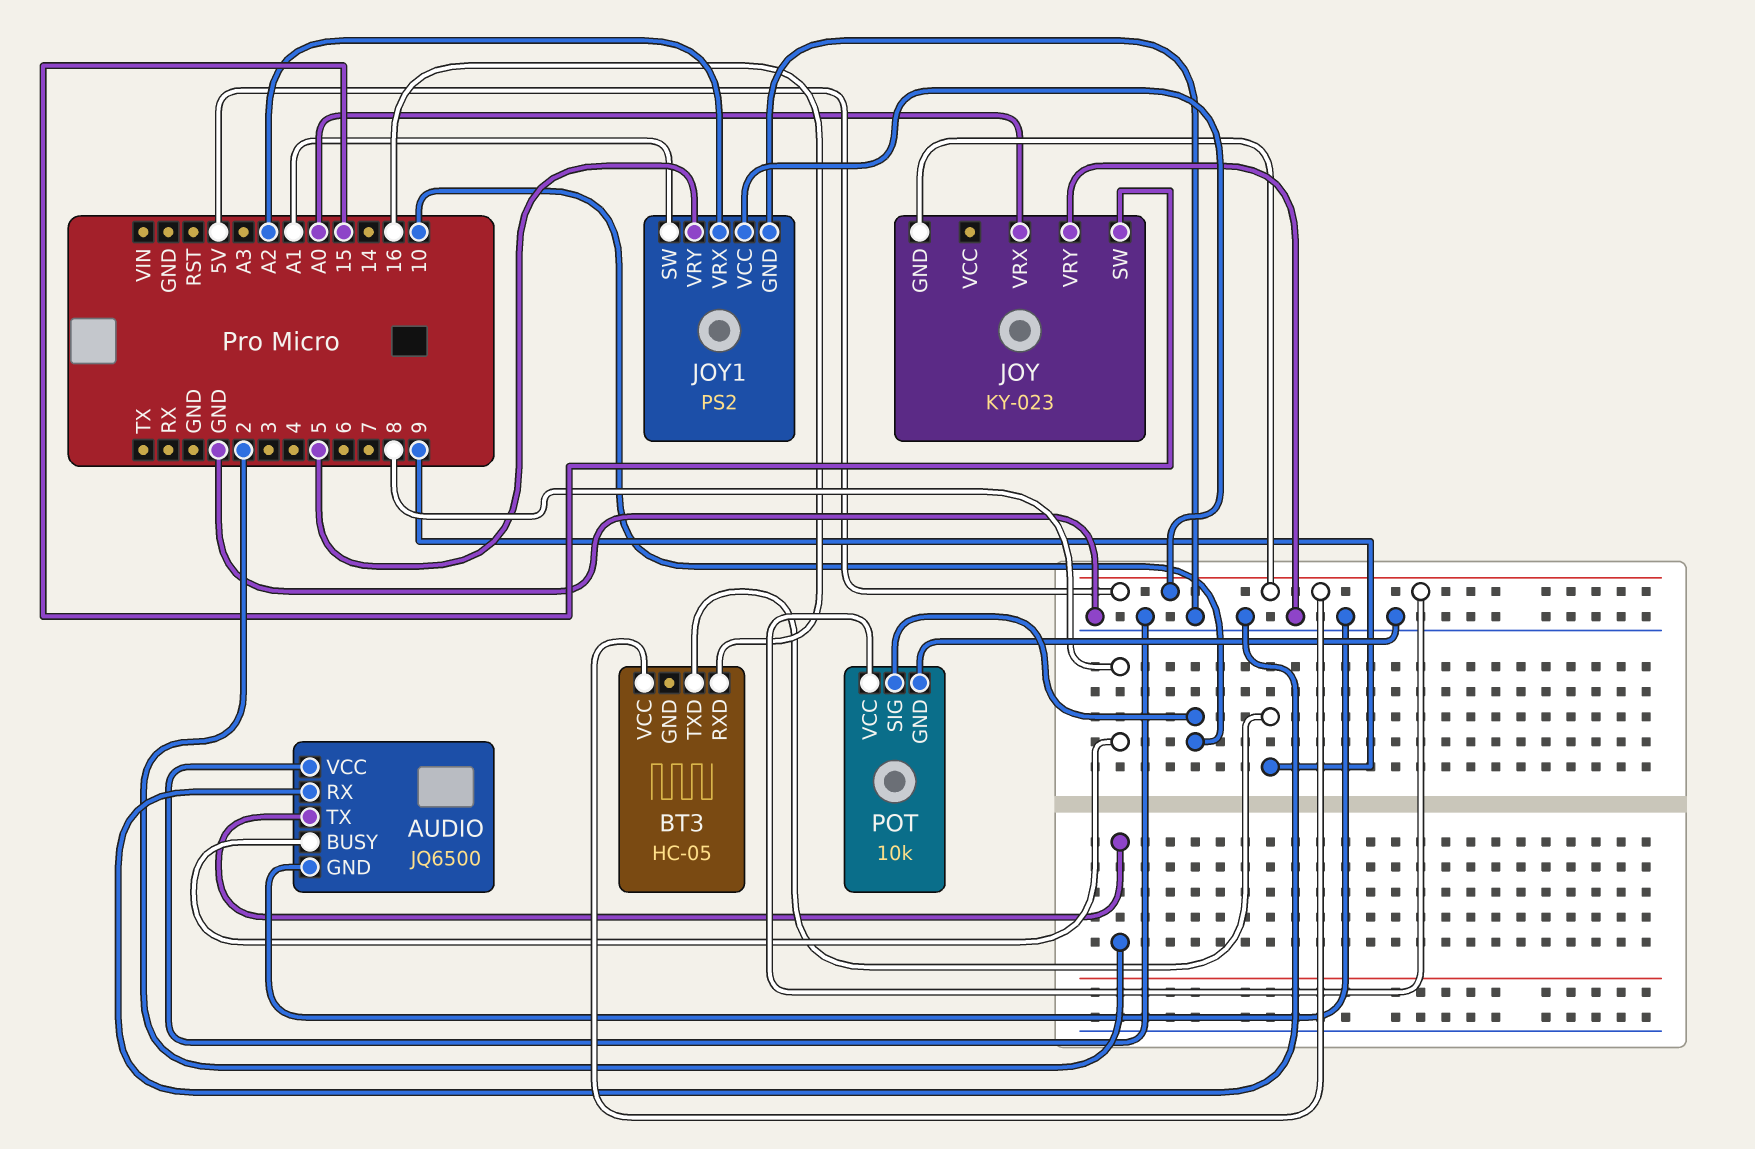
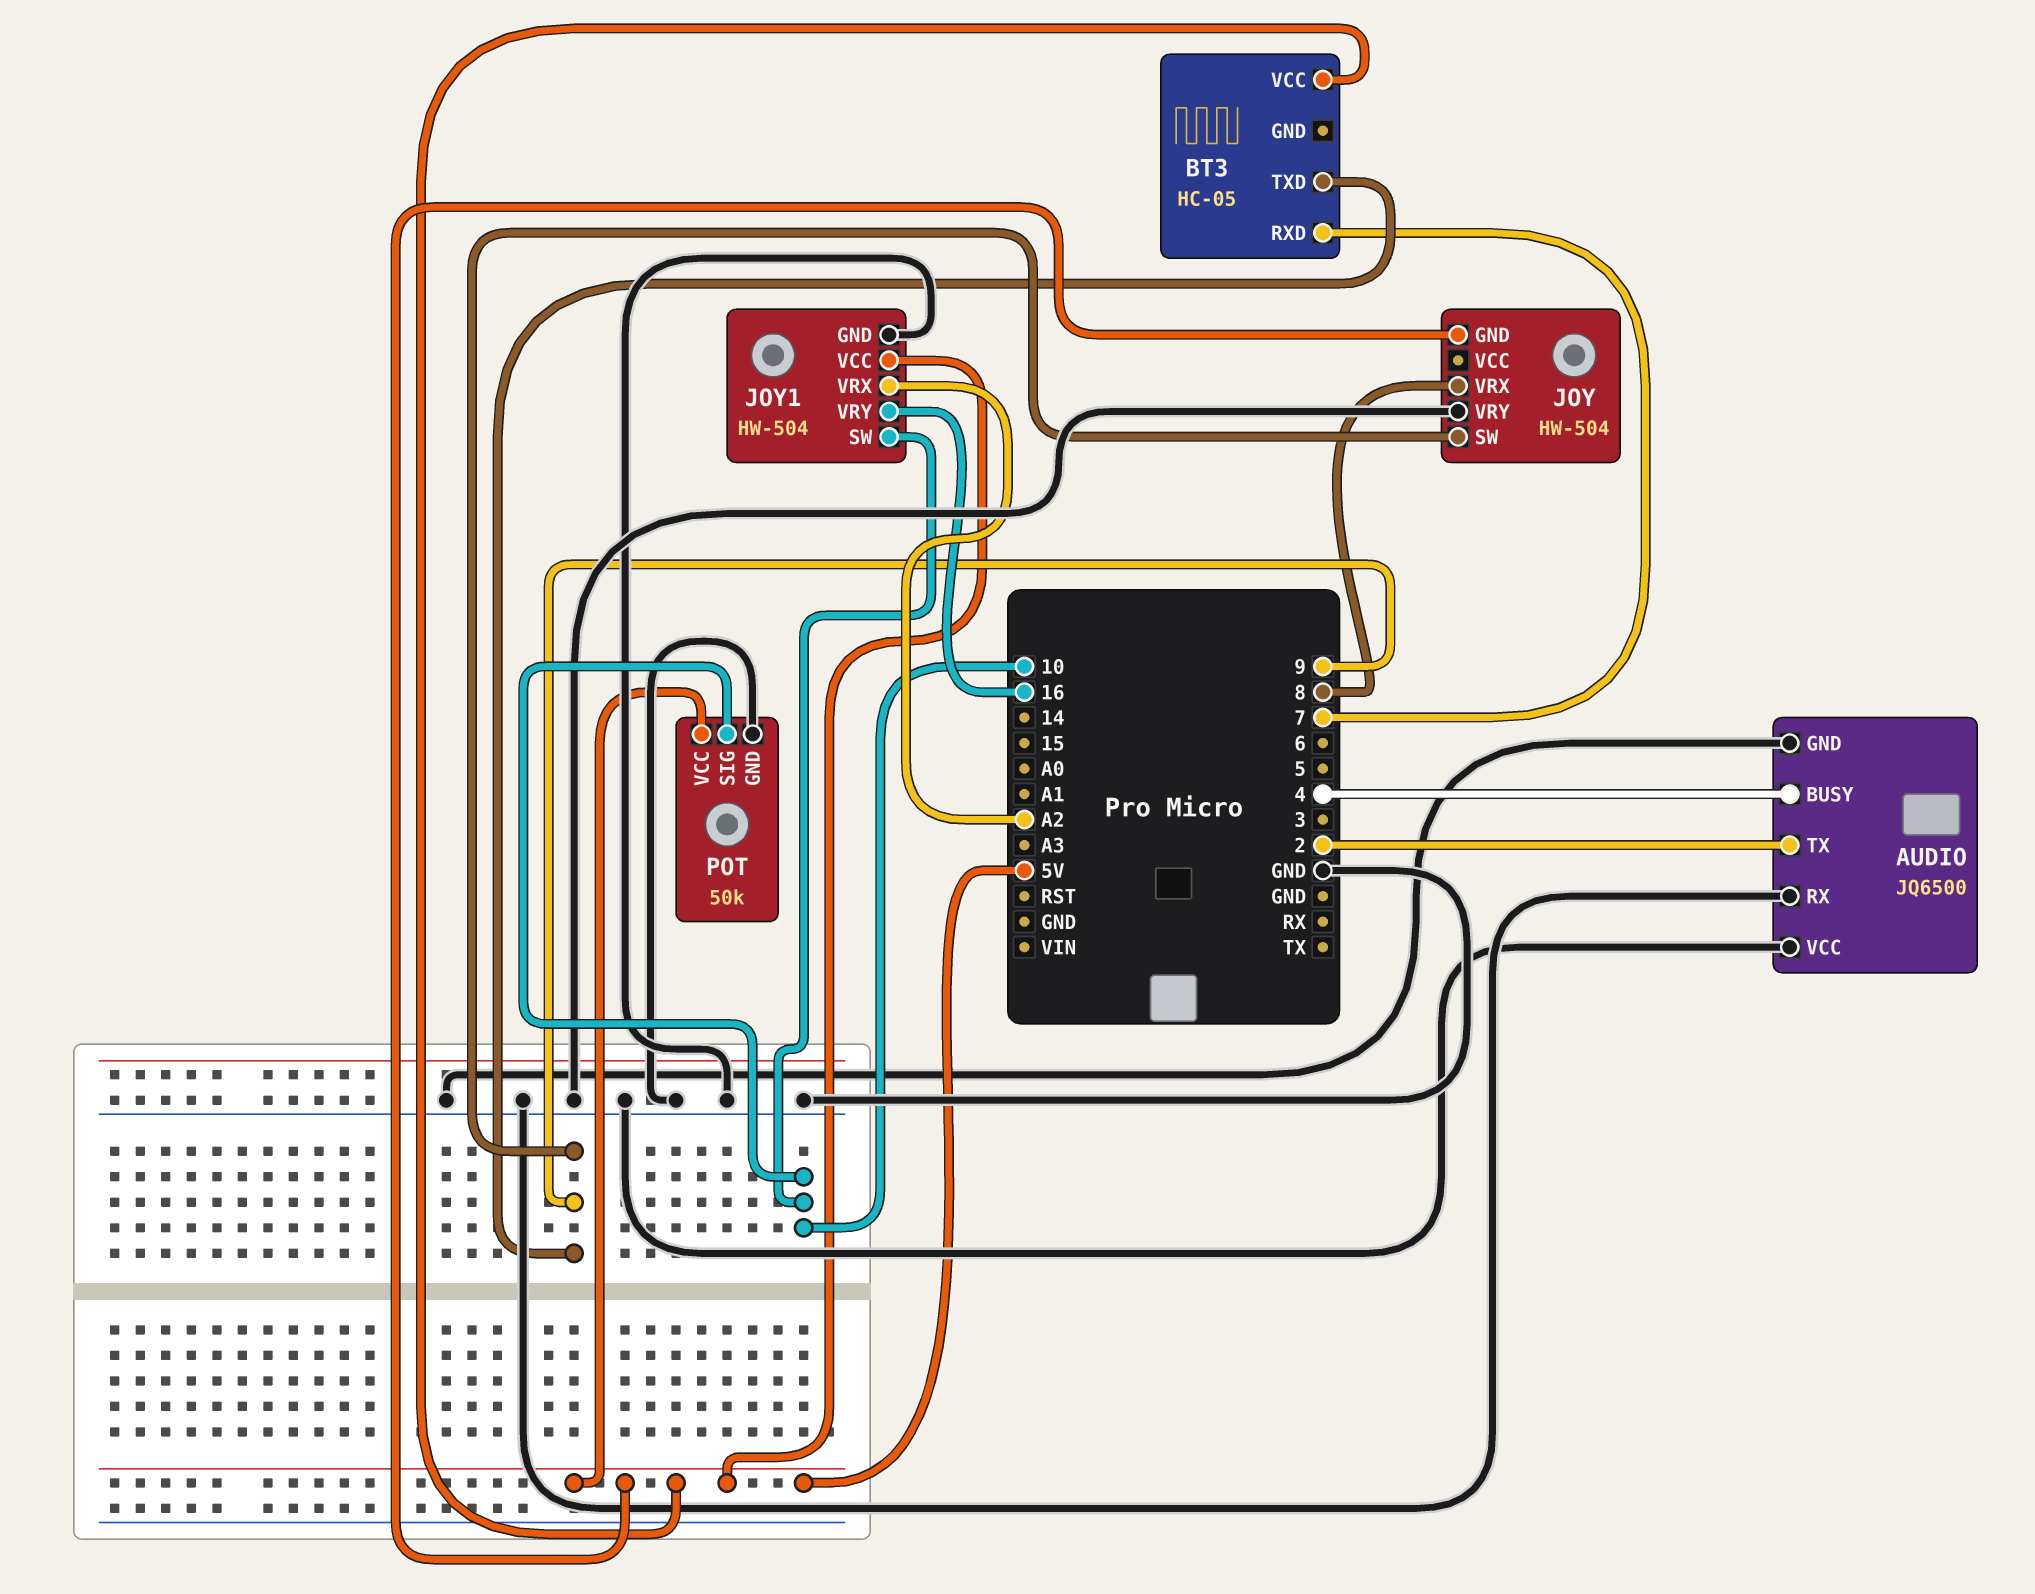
AUDIO pin BUSY: 8 -> 4
BT3 pin RXD: 16 -> 7
JOY: KY-023 -> HW-504
JOY pin SW: 15 -> 9
JOY pin VRX: A0 -> 8
JOY1: PS2 -> HW-504
JOY1 pin SW: A1 -> 10
JOY1 pin VRY: 5 -> 16
POT: 10k -> 50k

